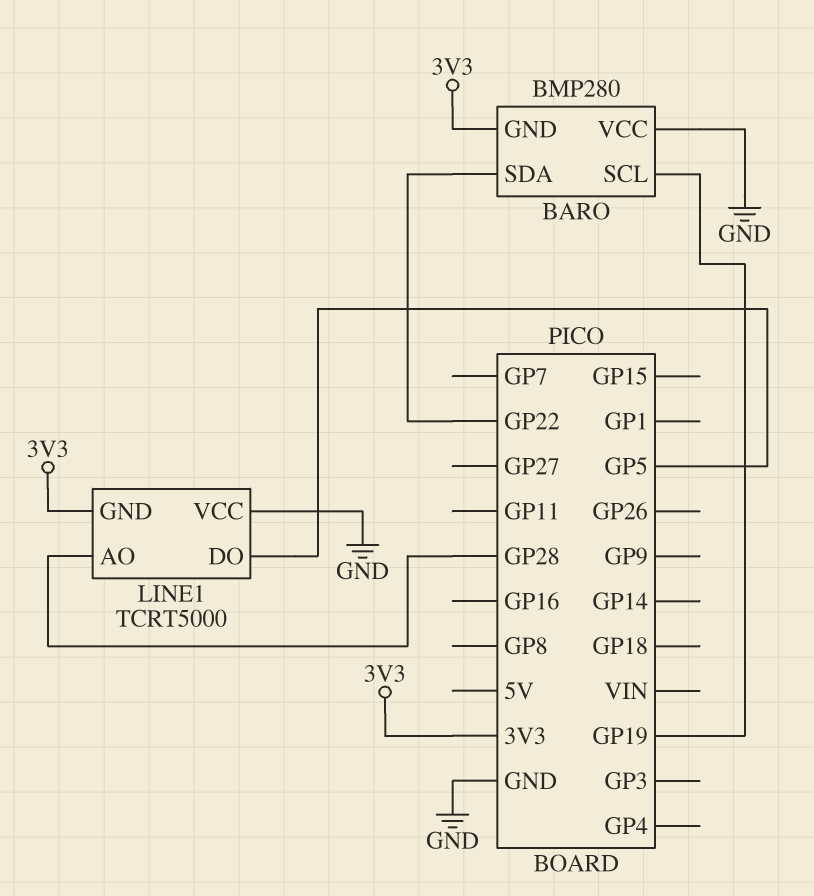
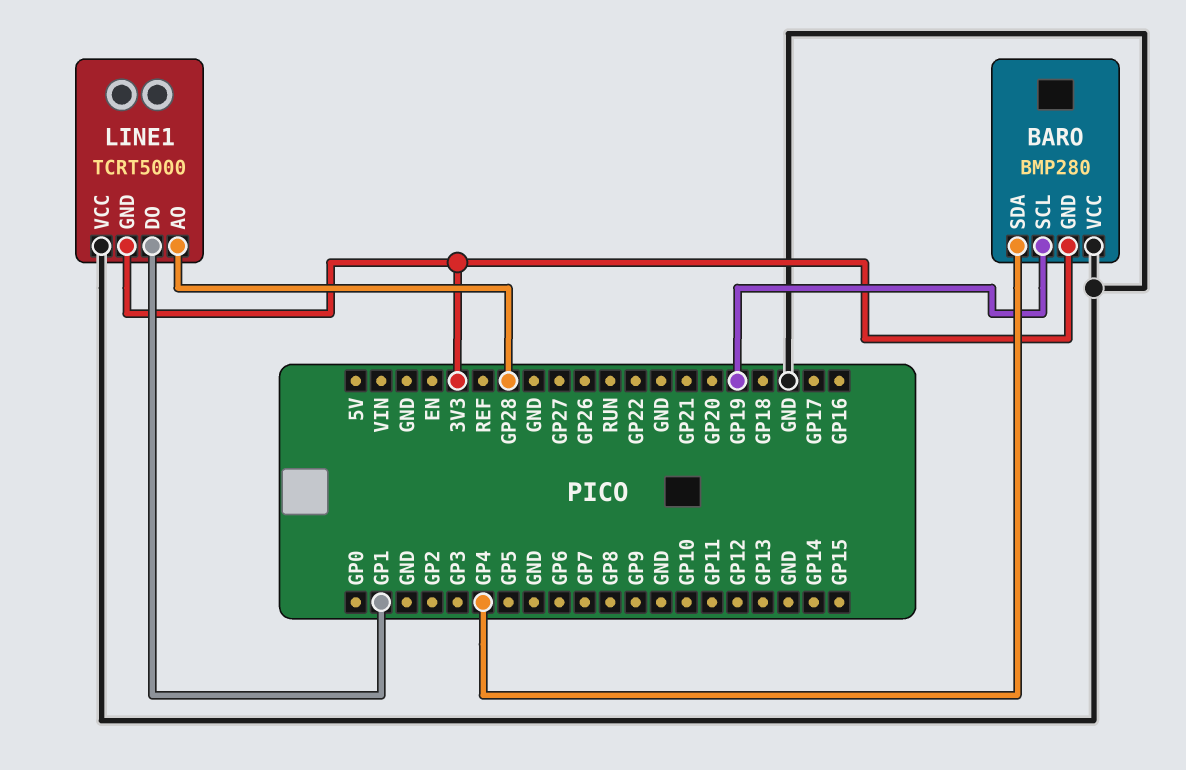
BARO pin SDA: GP22 -> GP4
LINE1 pin DO: GP5 -> GP1

